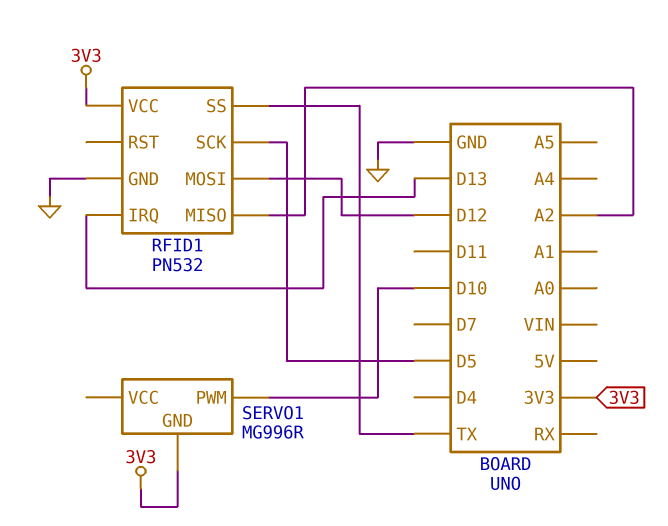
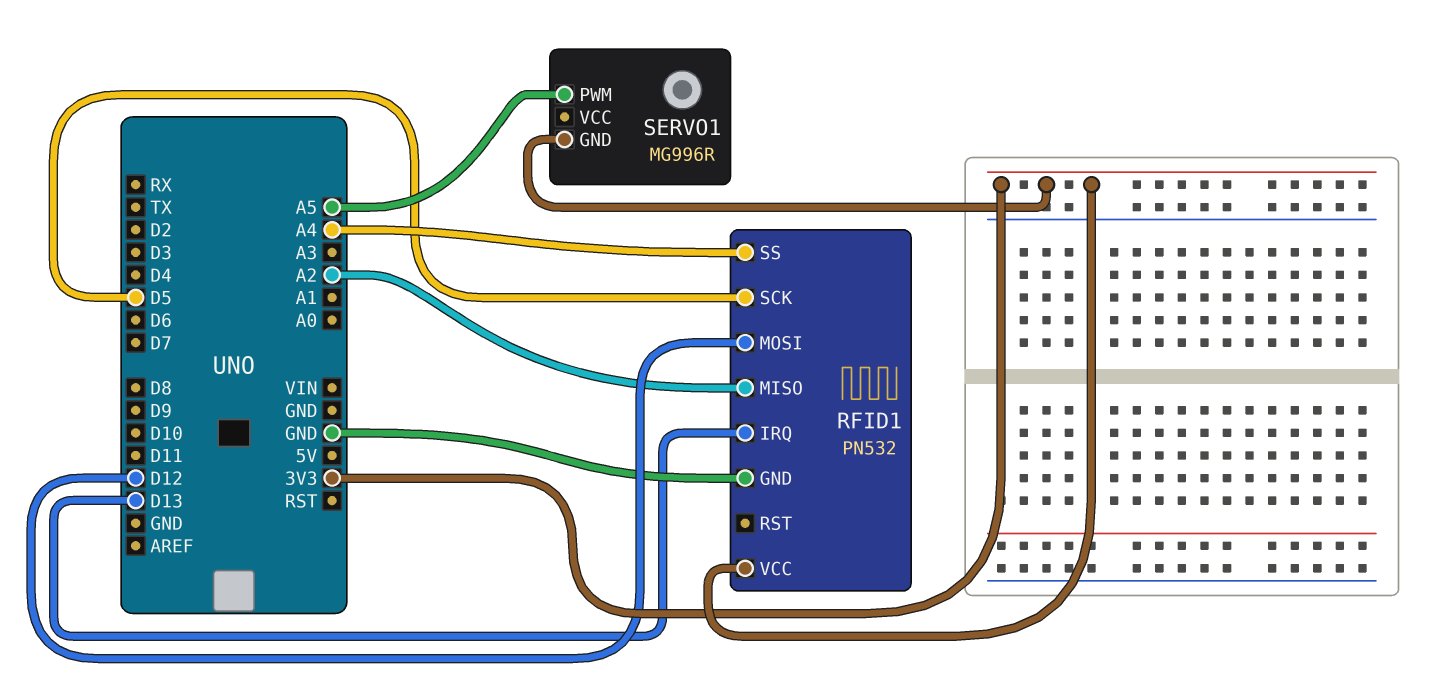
RFID1 pin SS: TX -> A4
SERVO1 pin PWM: D10 -> A5

